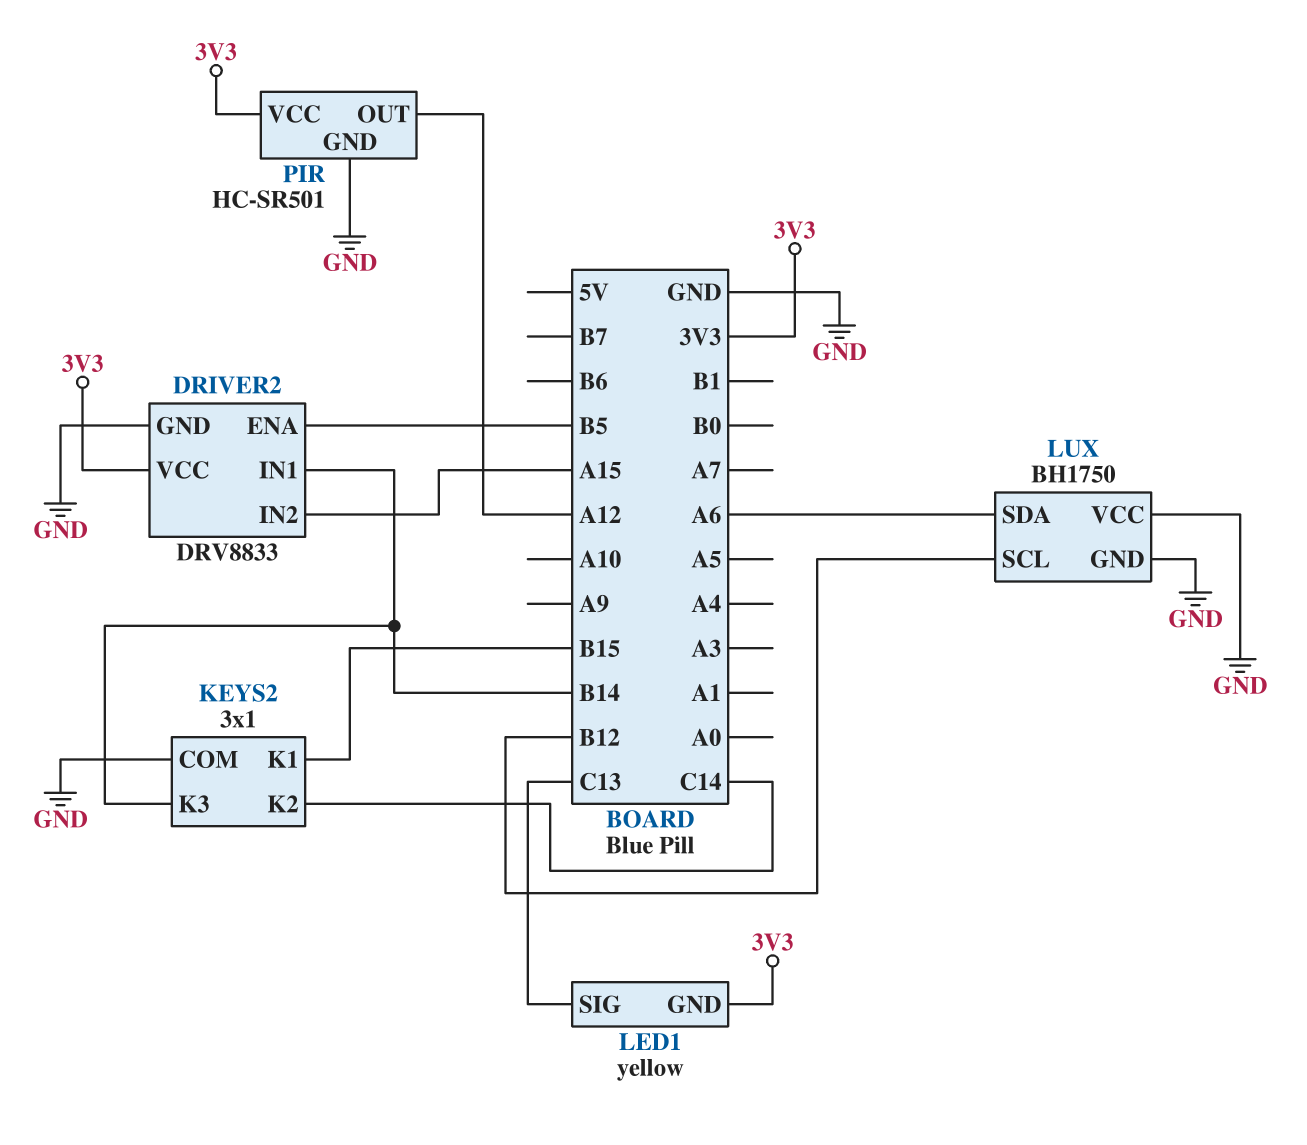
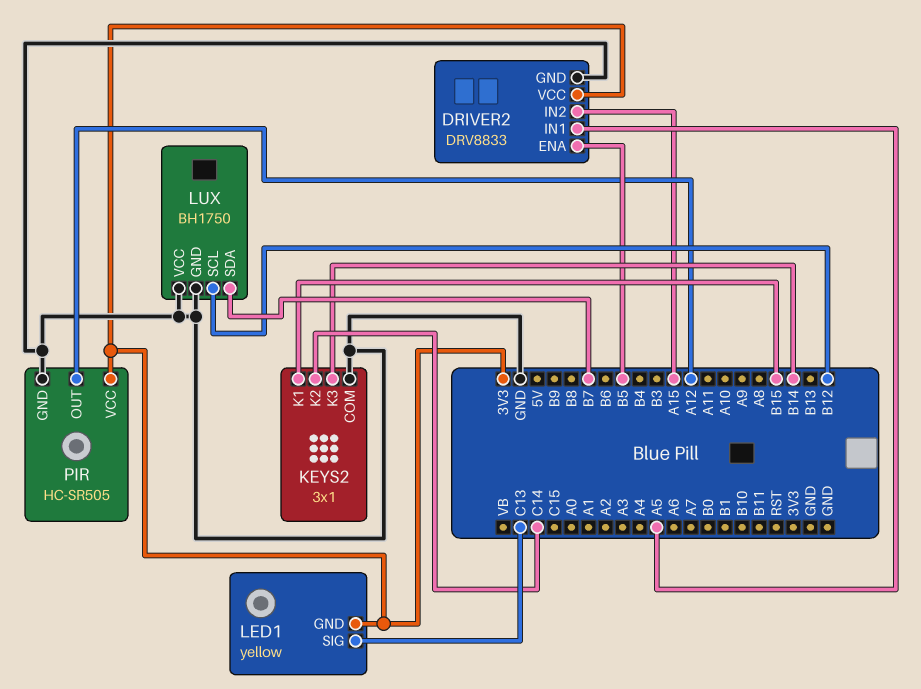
DRIVER2 pin IN1: B14 -> A5
LUX pin SDA: A6 -> B7
PIR: HC-SR501 -> HC-SR505

